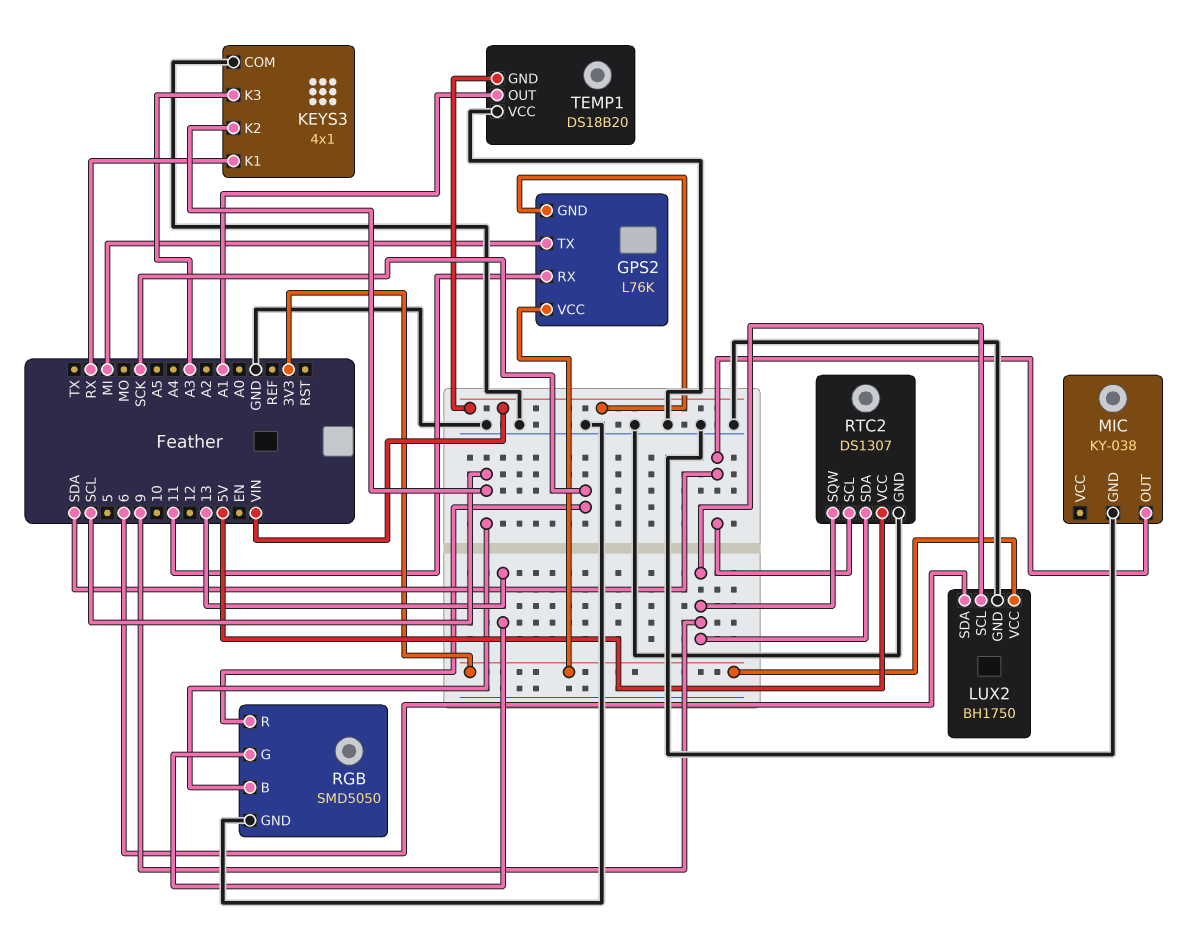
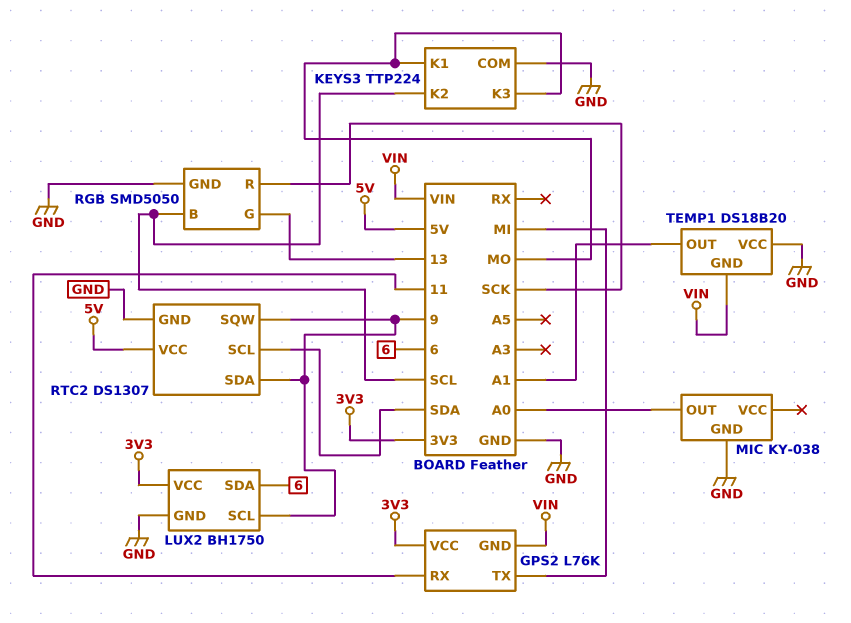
KEYS3: 4x1 -> TTP224
KEYS3 pin K1: RX -> MO
KEYS3 pin K3: A3 -> MO
MIC pin OUT: SDA -> A0

